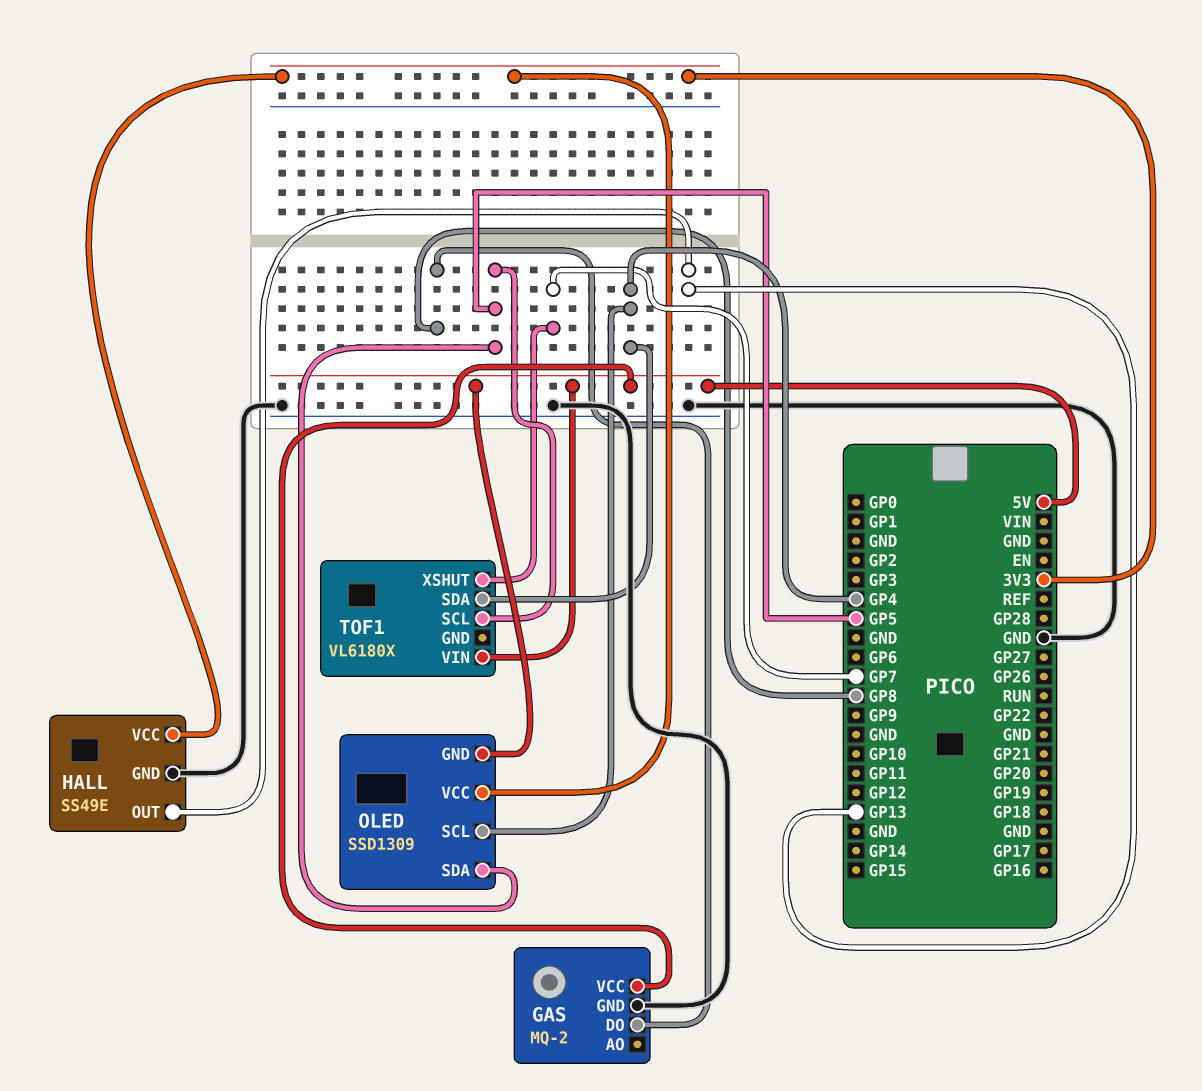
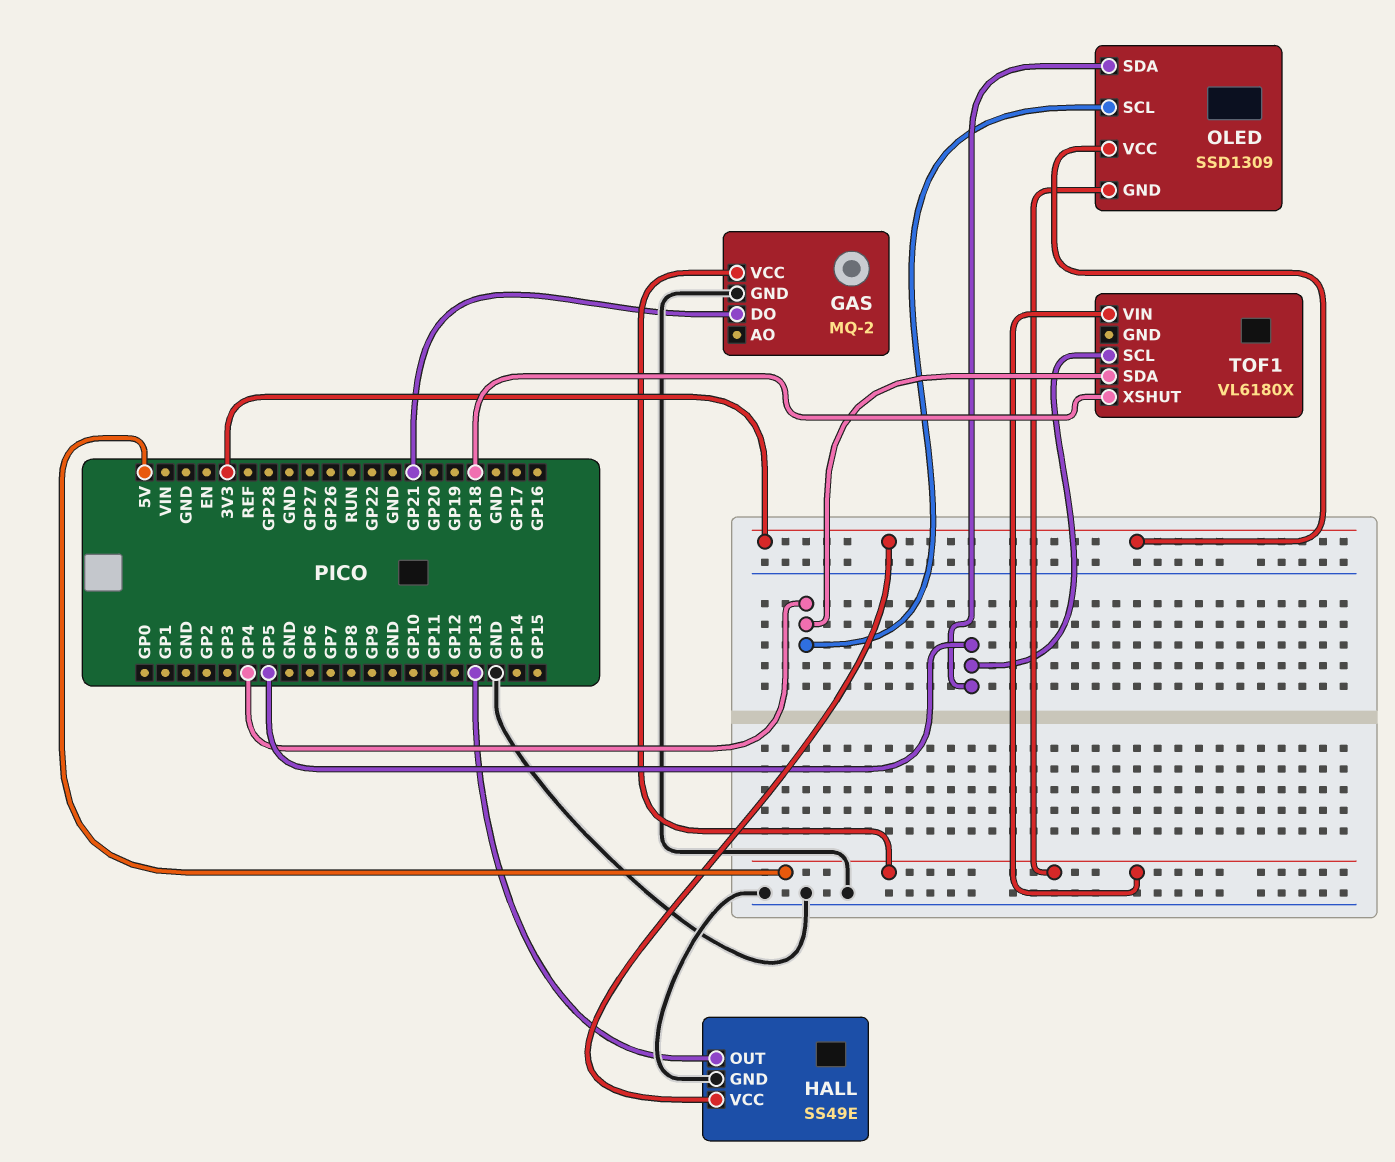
GAS pin DO: GP8 -> GP21
TOF1 pin XSHUT: GP7 -> GP18

